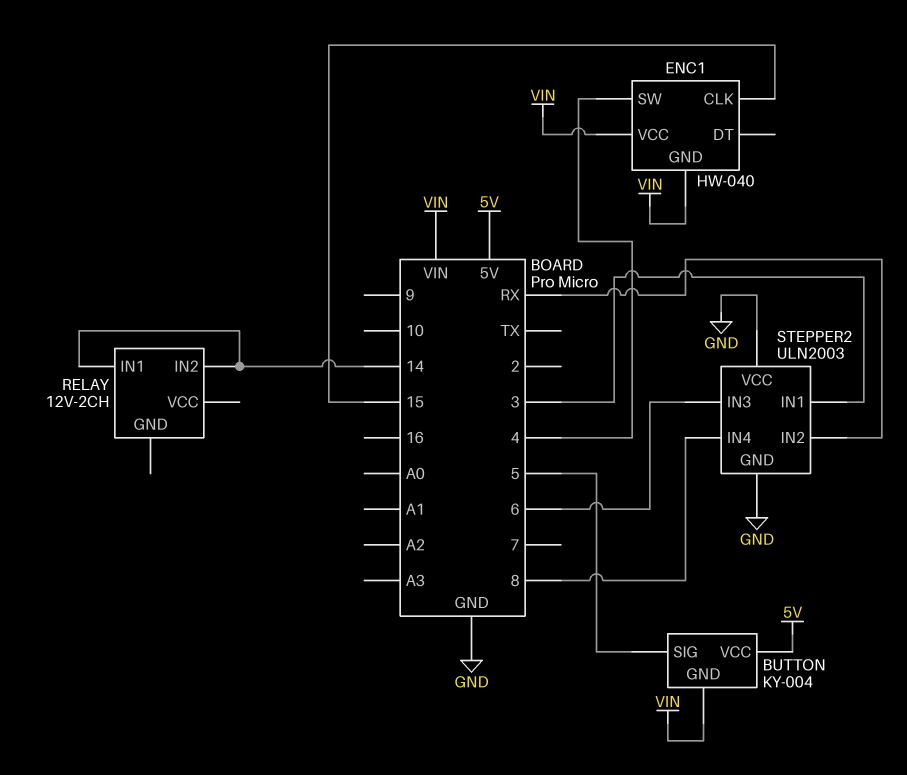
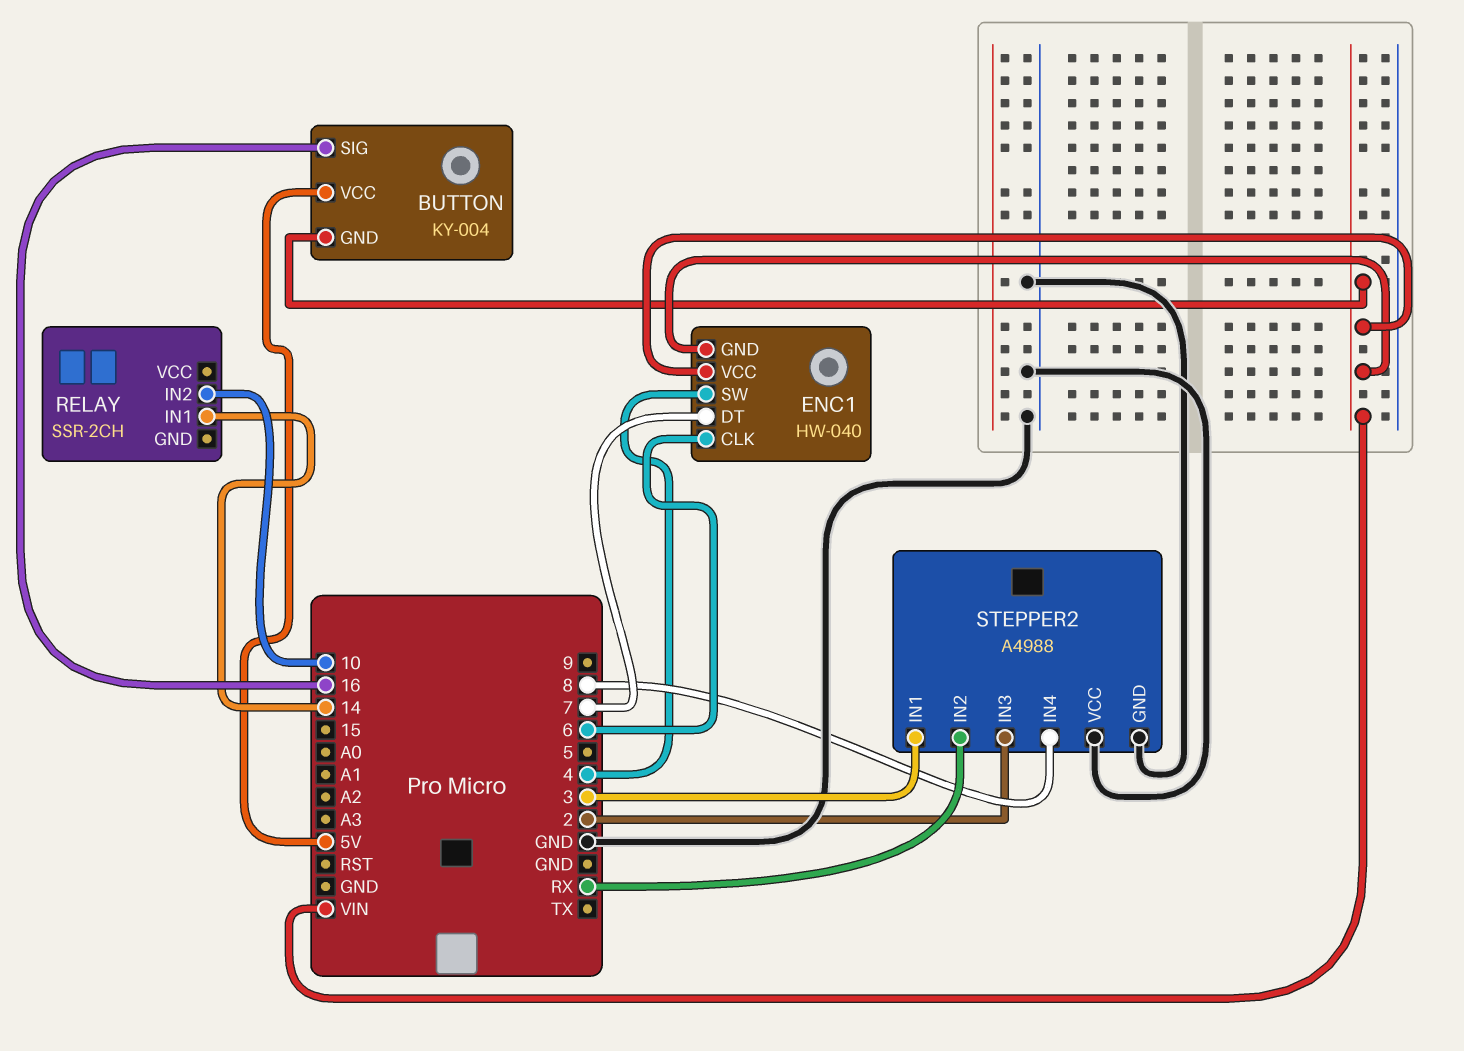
BUTTON pin SIG: 5 -> 16
ENC1 pin CLK: 15 -> 6
ENC1 pin DT: none -> 7
RELAY: 12V-2CH -> SSR-2CH
RELAY pin IN2: 14 -> 10
STEPPER2: ULN2003 -> A4988
STEPPER2 pin IN3: 6 -> 2

